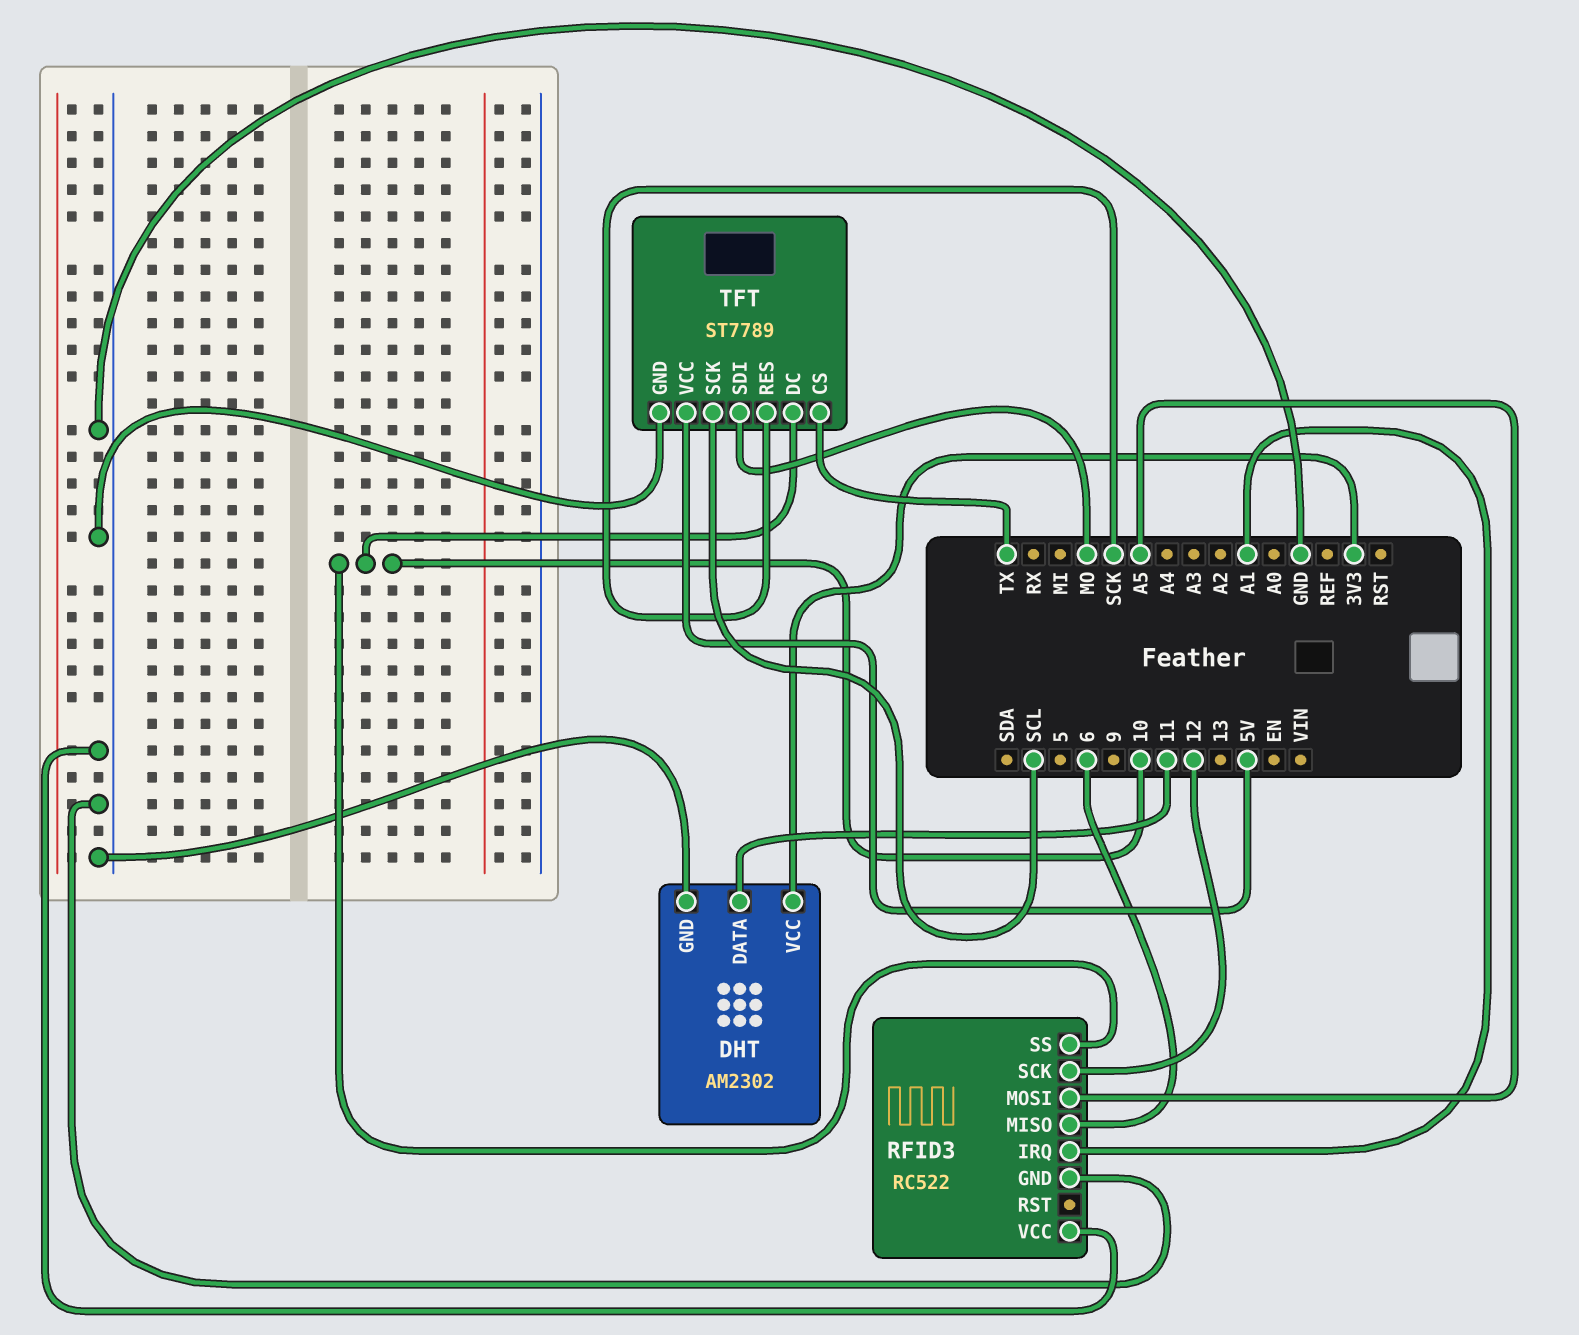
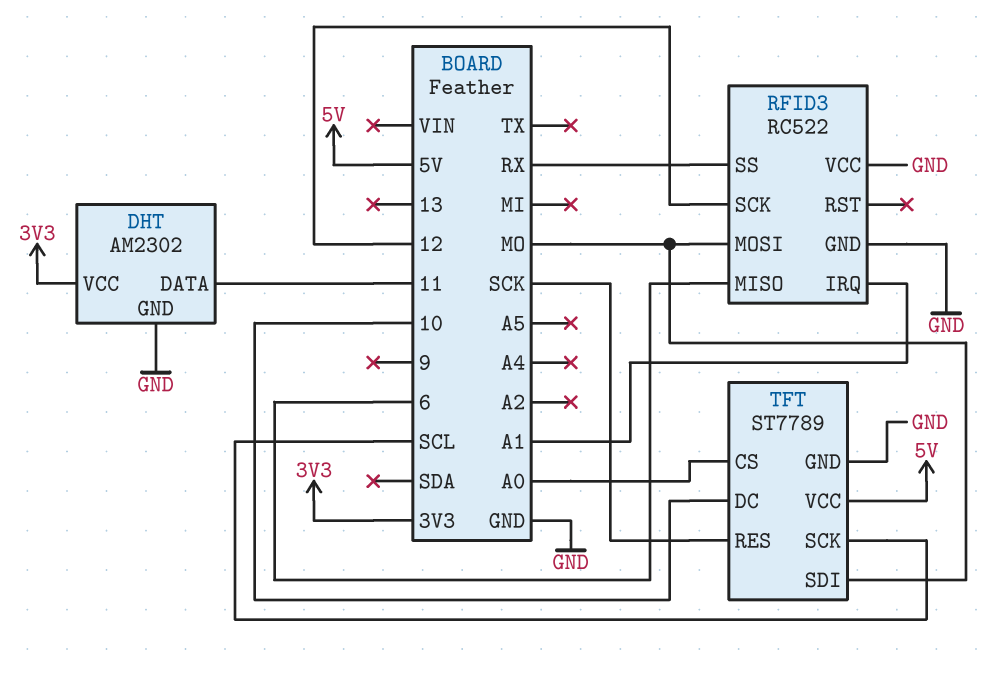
RFID3 pin MOSI: A5 -> MO
RFID3 pin SS: 10 -> RX
TFT pin CS: TX -> A0

